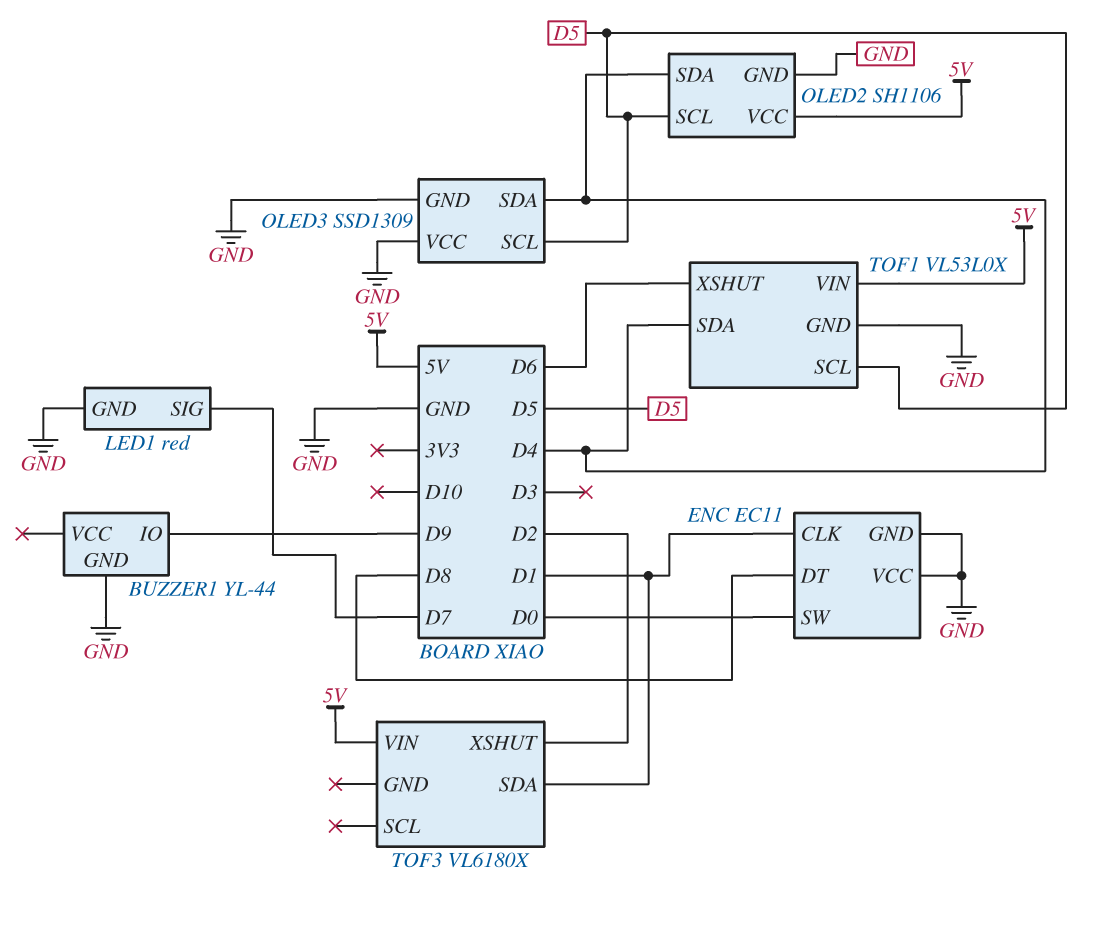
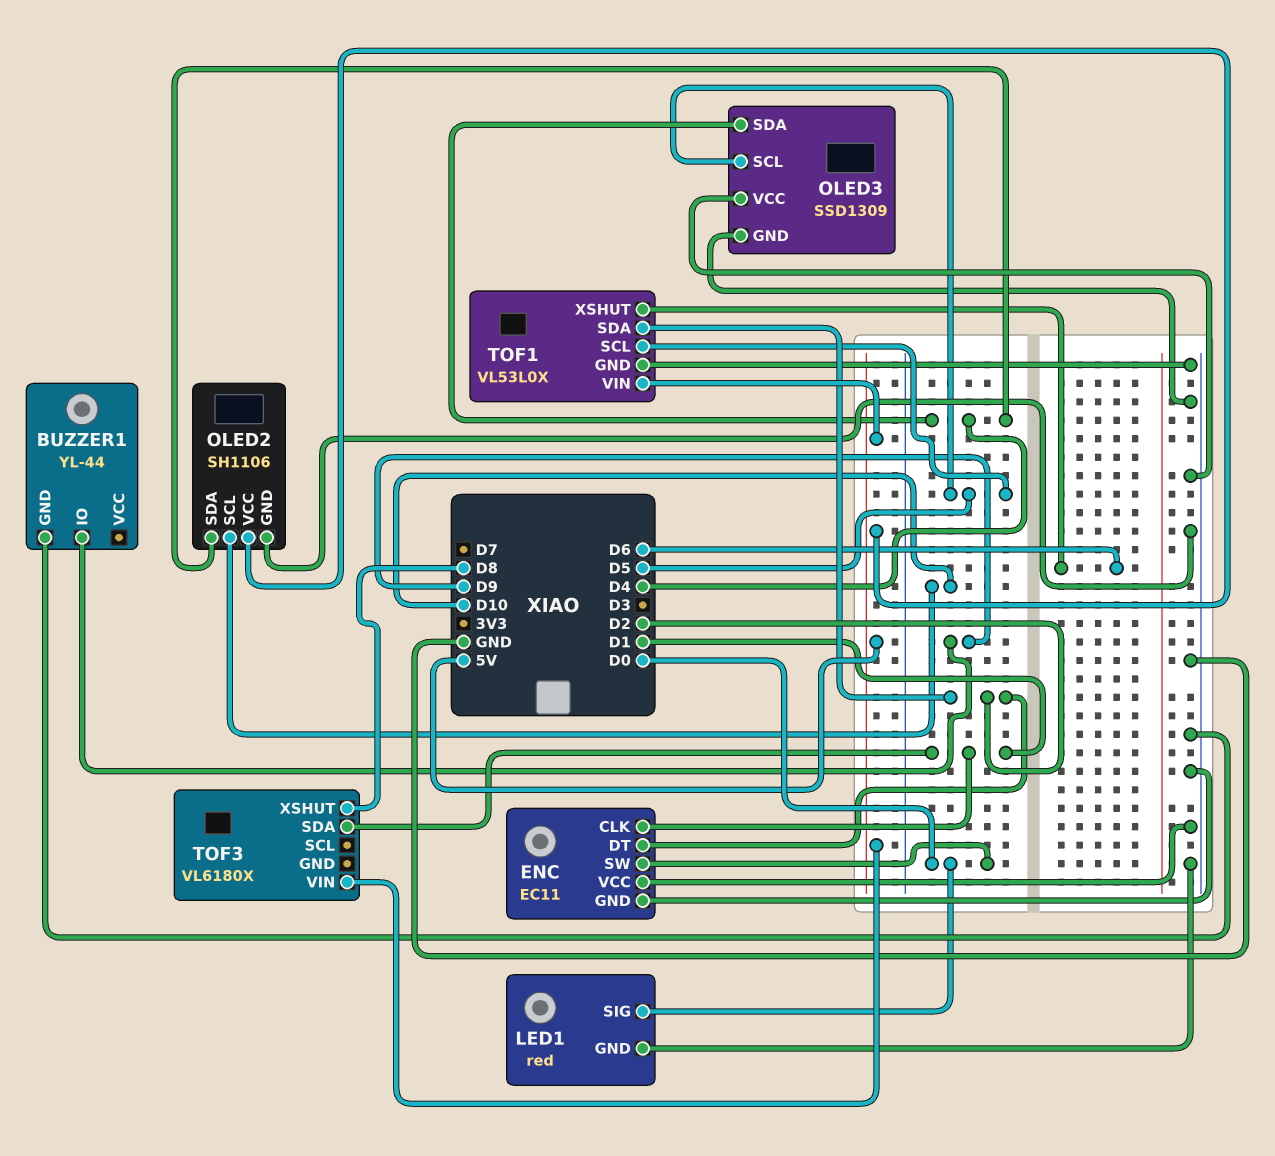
ENC pin DT: D8 -> D2
LED1 pin SIG: D7 -> D0
OLED2 pin SCL: D5 -> D10
TOF1 pin SDA: D4 -> D2
TOF3 pin XSHUT: D2 -> D8

